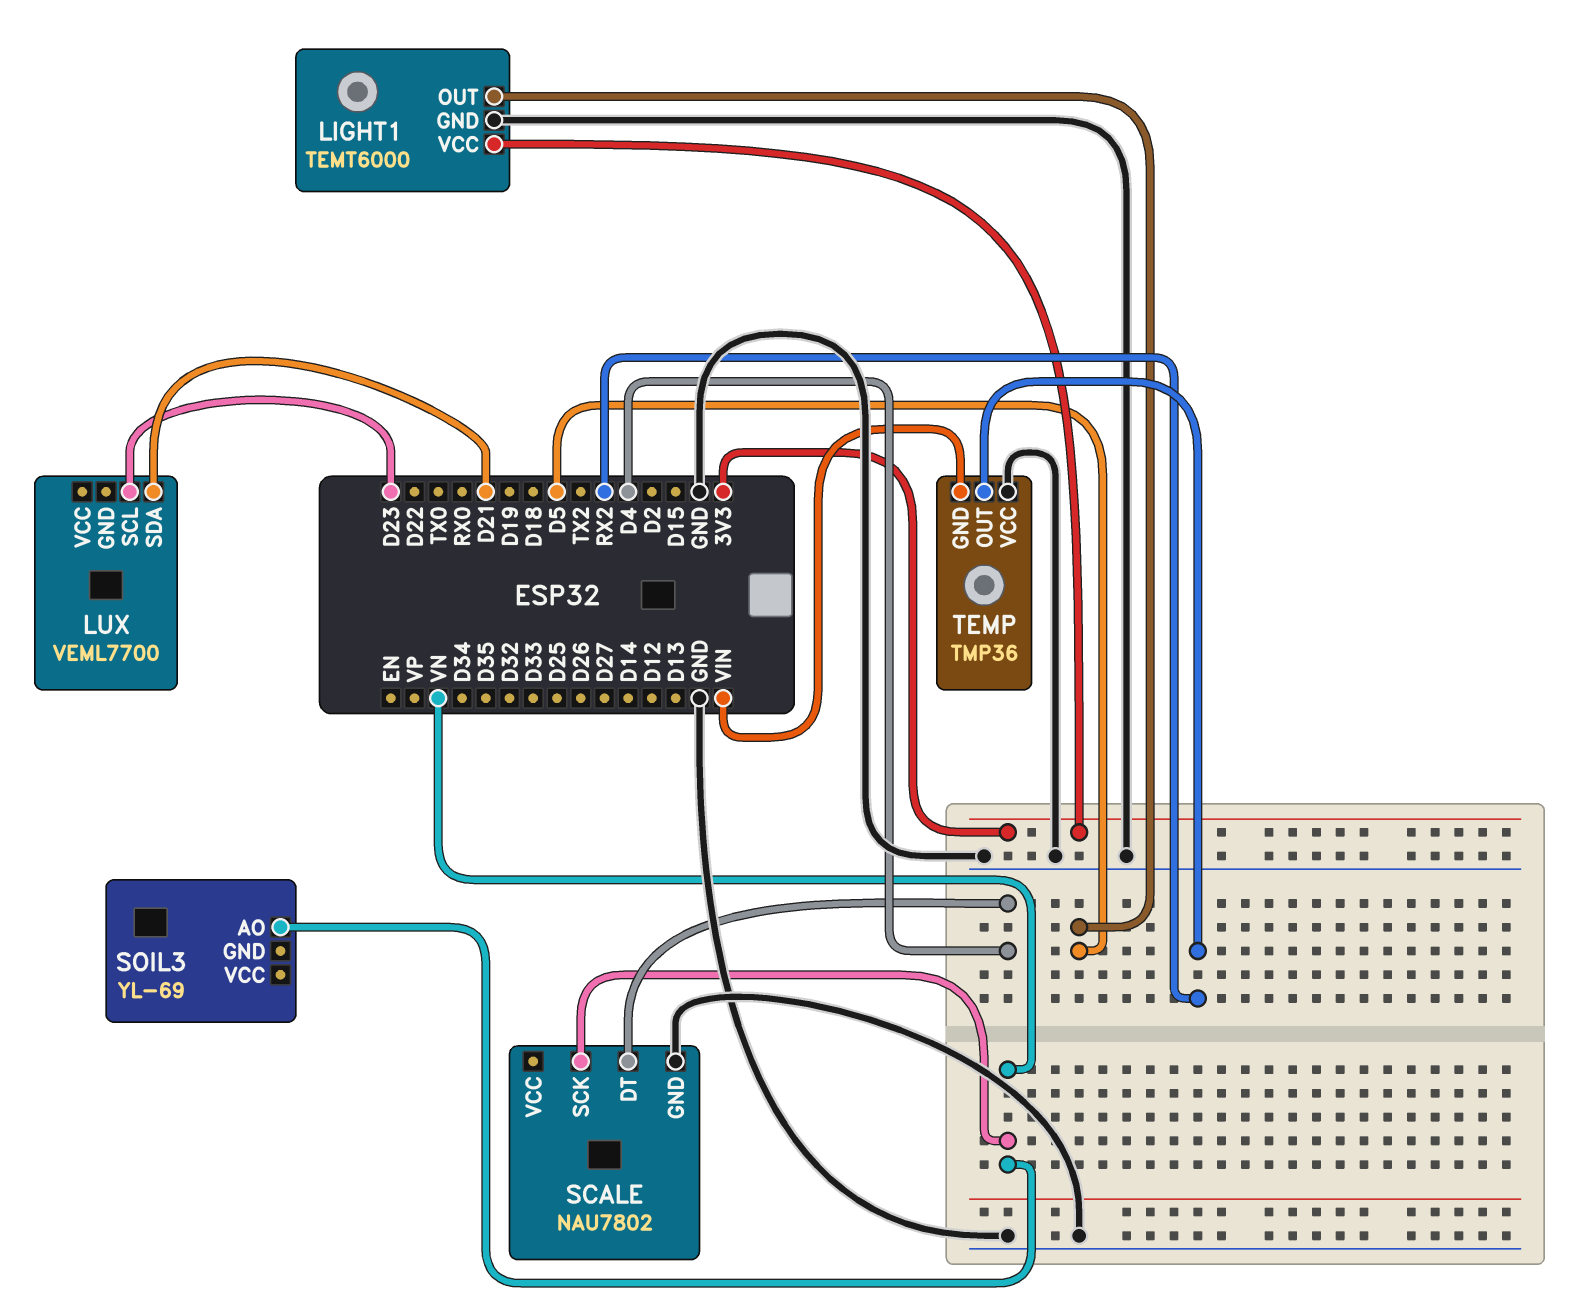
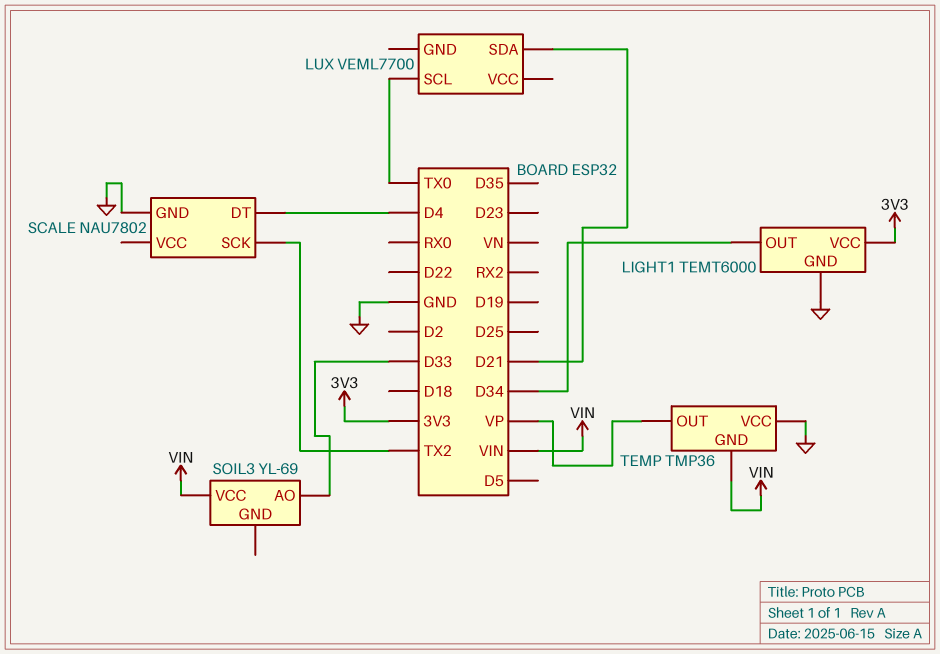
LIGHT1 pin OUT: D5 -> D34
LUX pin SCL: D23 -> TX0
SCALE pin SCK: VN -> TX2
SOIL3 pin AO: VN -> D33
SOIL3 pin VCC: none -> VIN
TEMP pin OUT: RX2 -> VP

